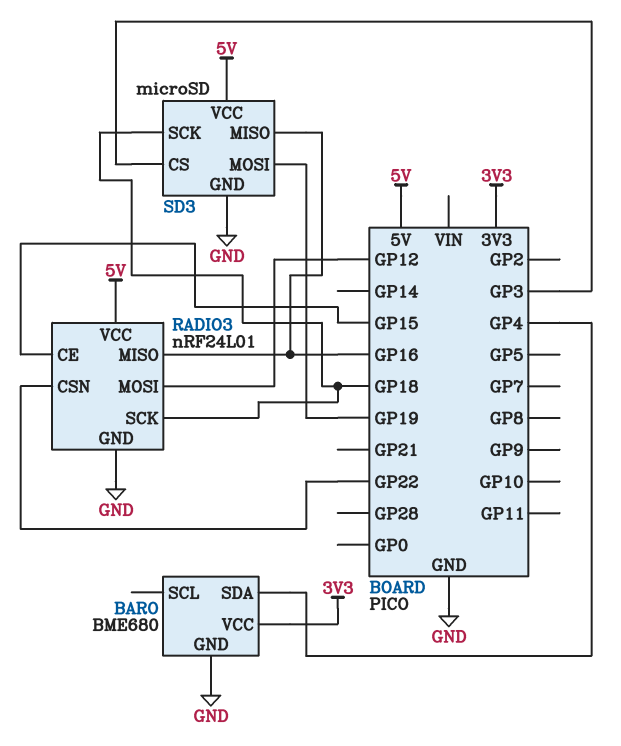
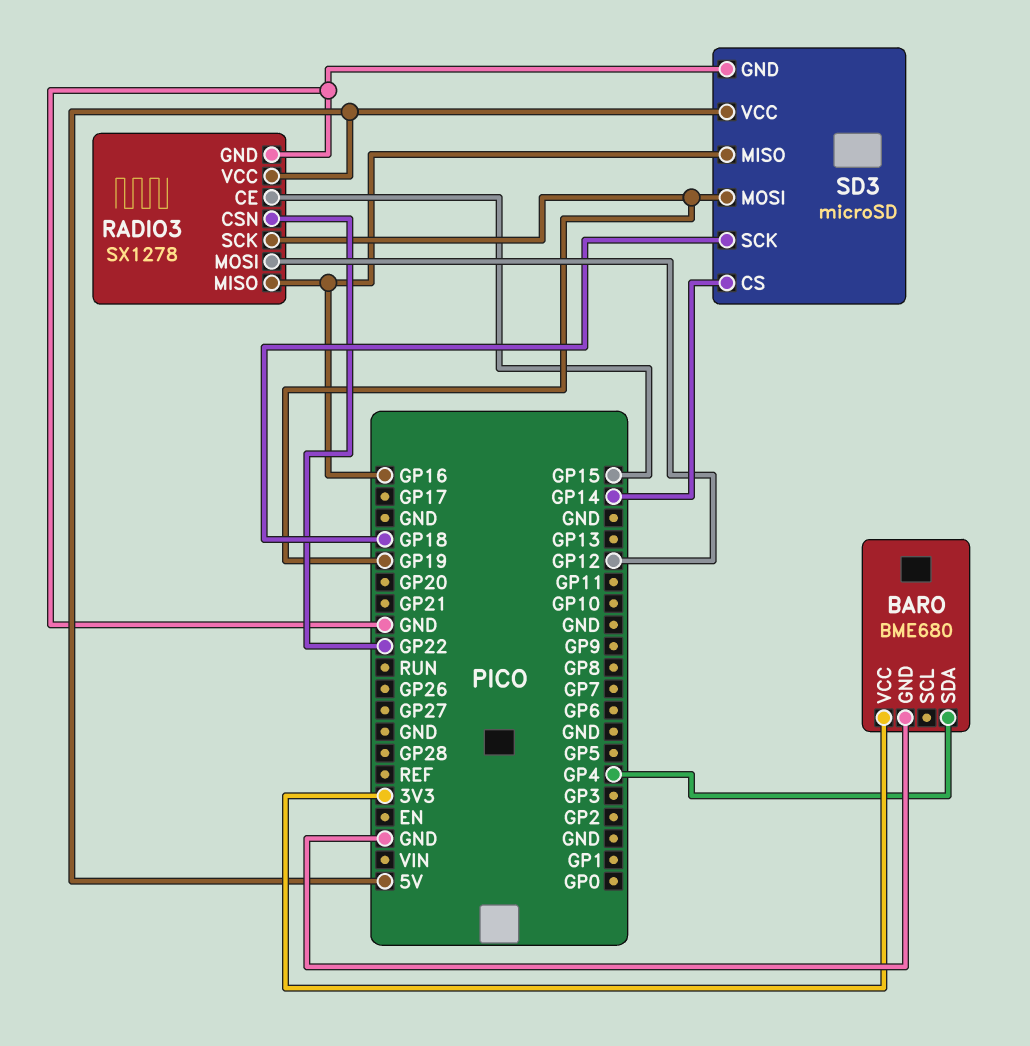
RADIO3: nRF24L01 -> SX1278
RADIO3 pin SCK: GP18 -> GP19
SD3 pin CS: GP3 -> GP14

